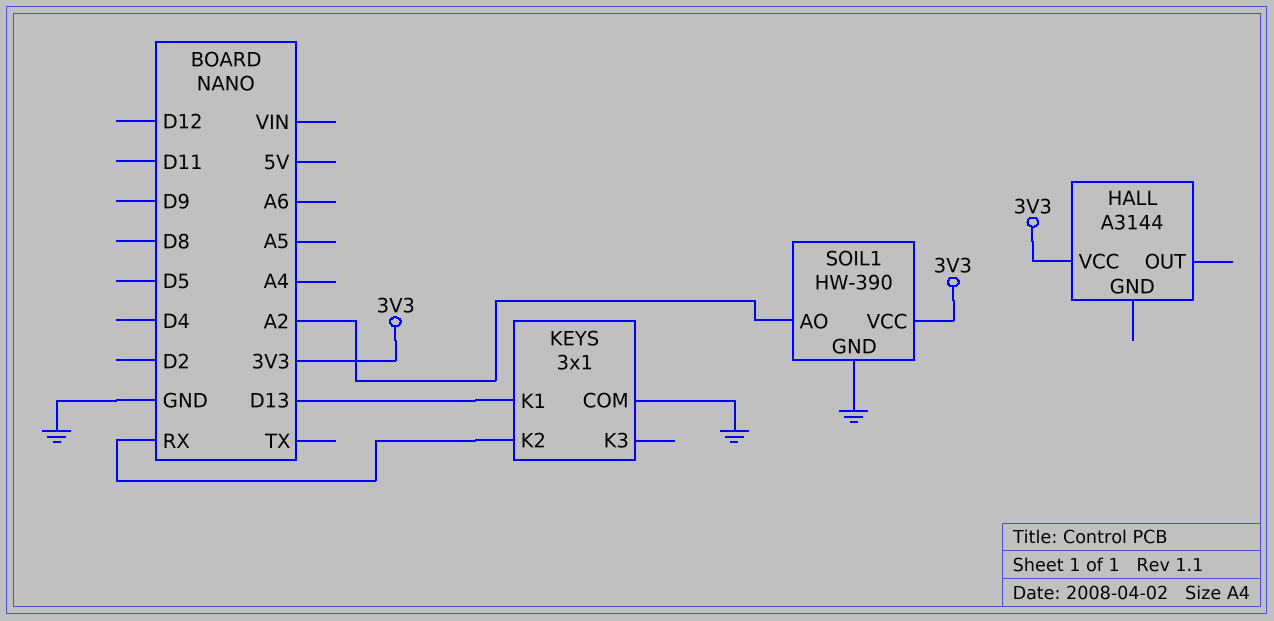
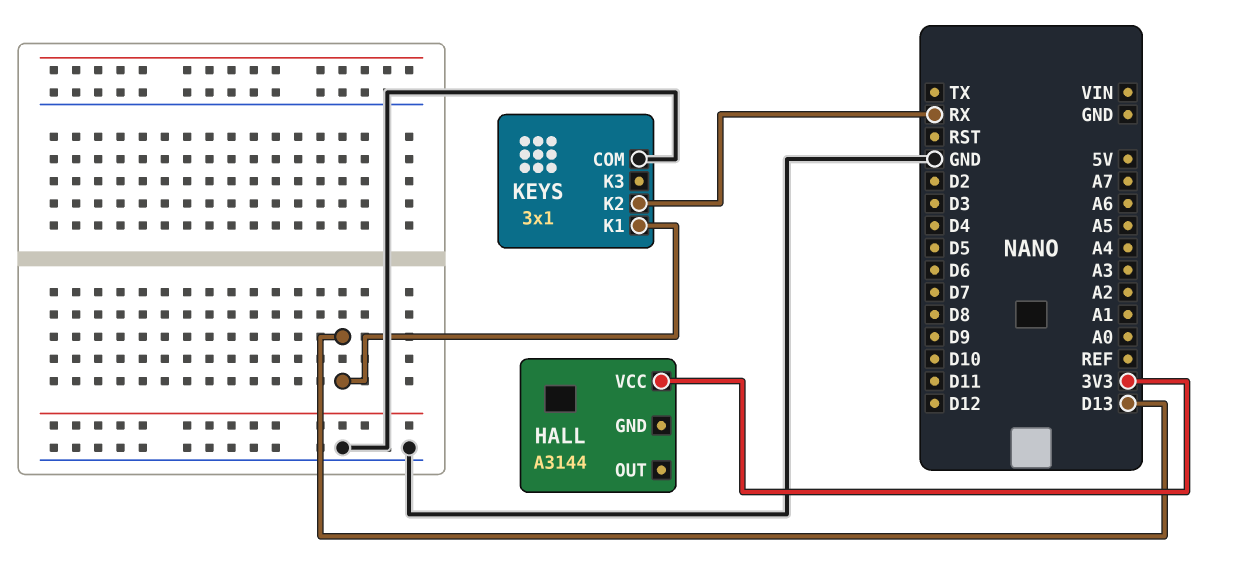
SOIL1: HW-390 -> none
SOIL1 pin AO: A2 -> none
SOIL1 pin GND: GND -> none
SOIL1 pin VCC: 3V3 -> none

